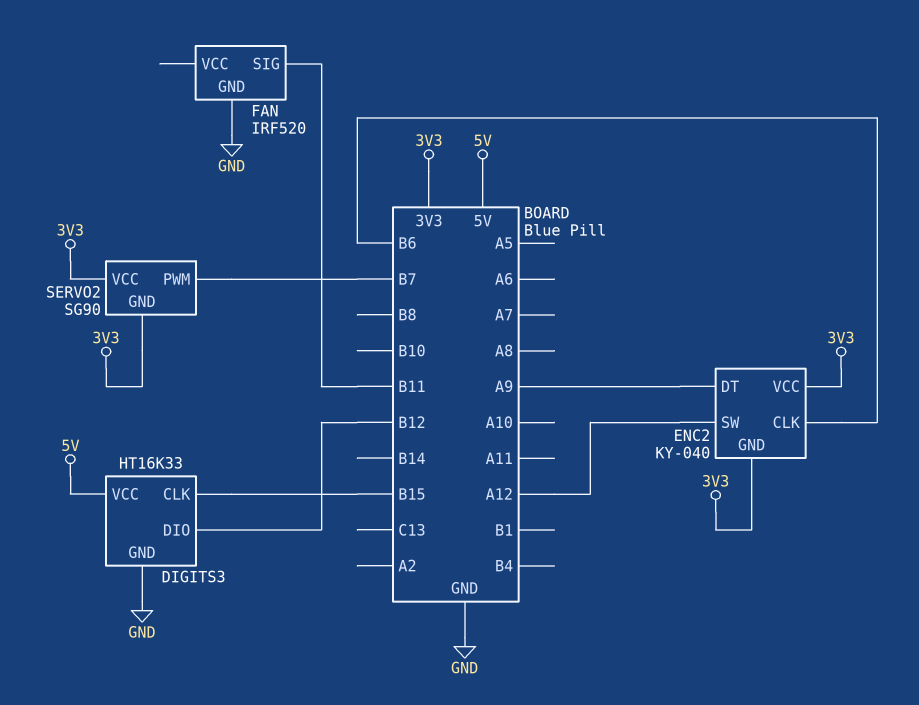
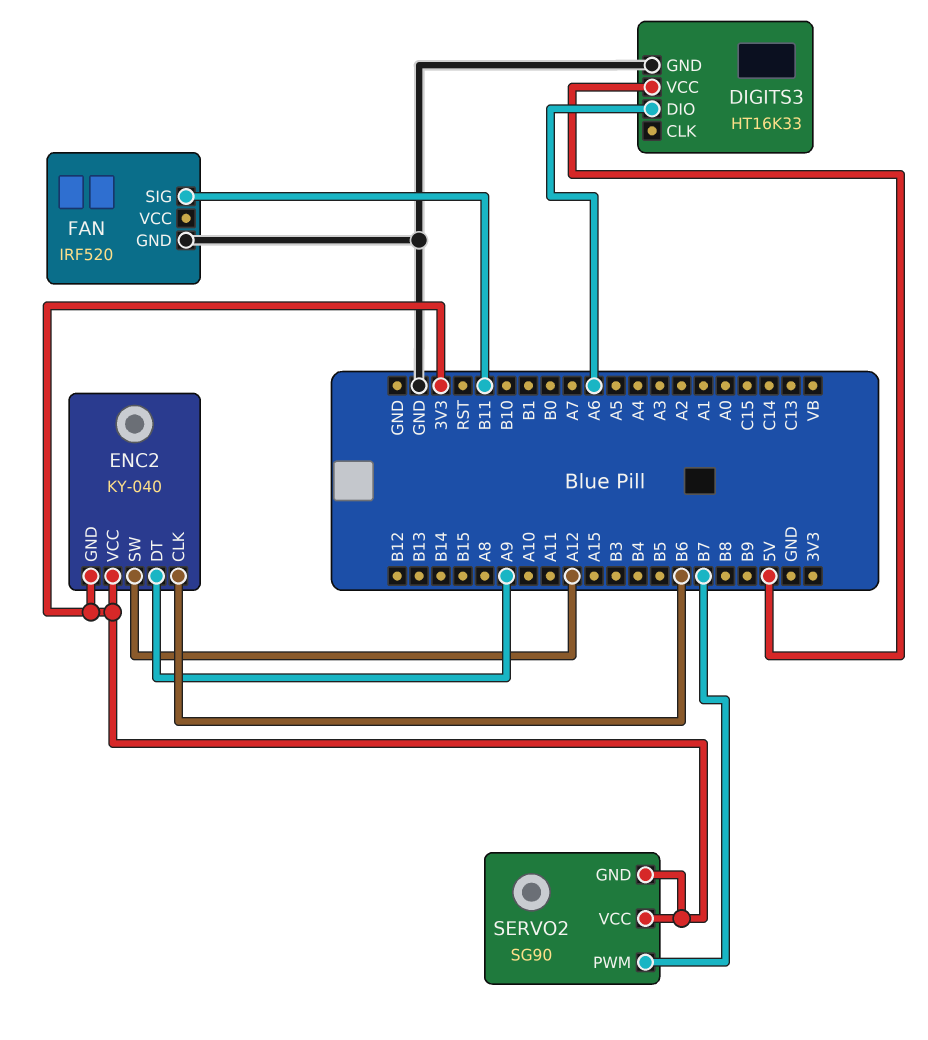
DIGITS3 pin CLK: B15 -> none
DIGITS3 pin DIO: B12 -> A6

